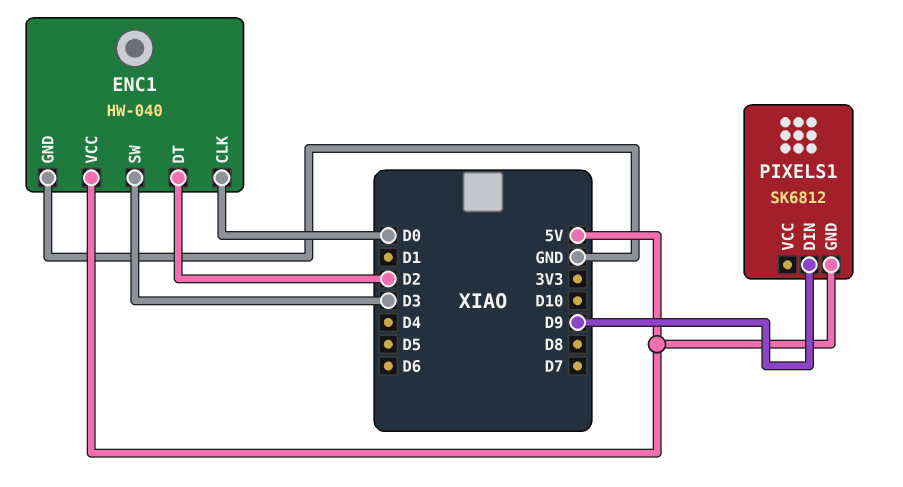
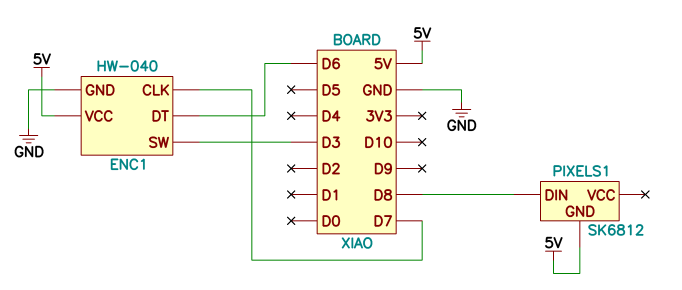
ENC1 pin CLK: D0 -> D7
ENC1 pin DT: D2 -> D6
PIXELS1 pin DIN: D9 -> D8

